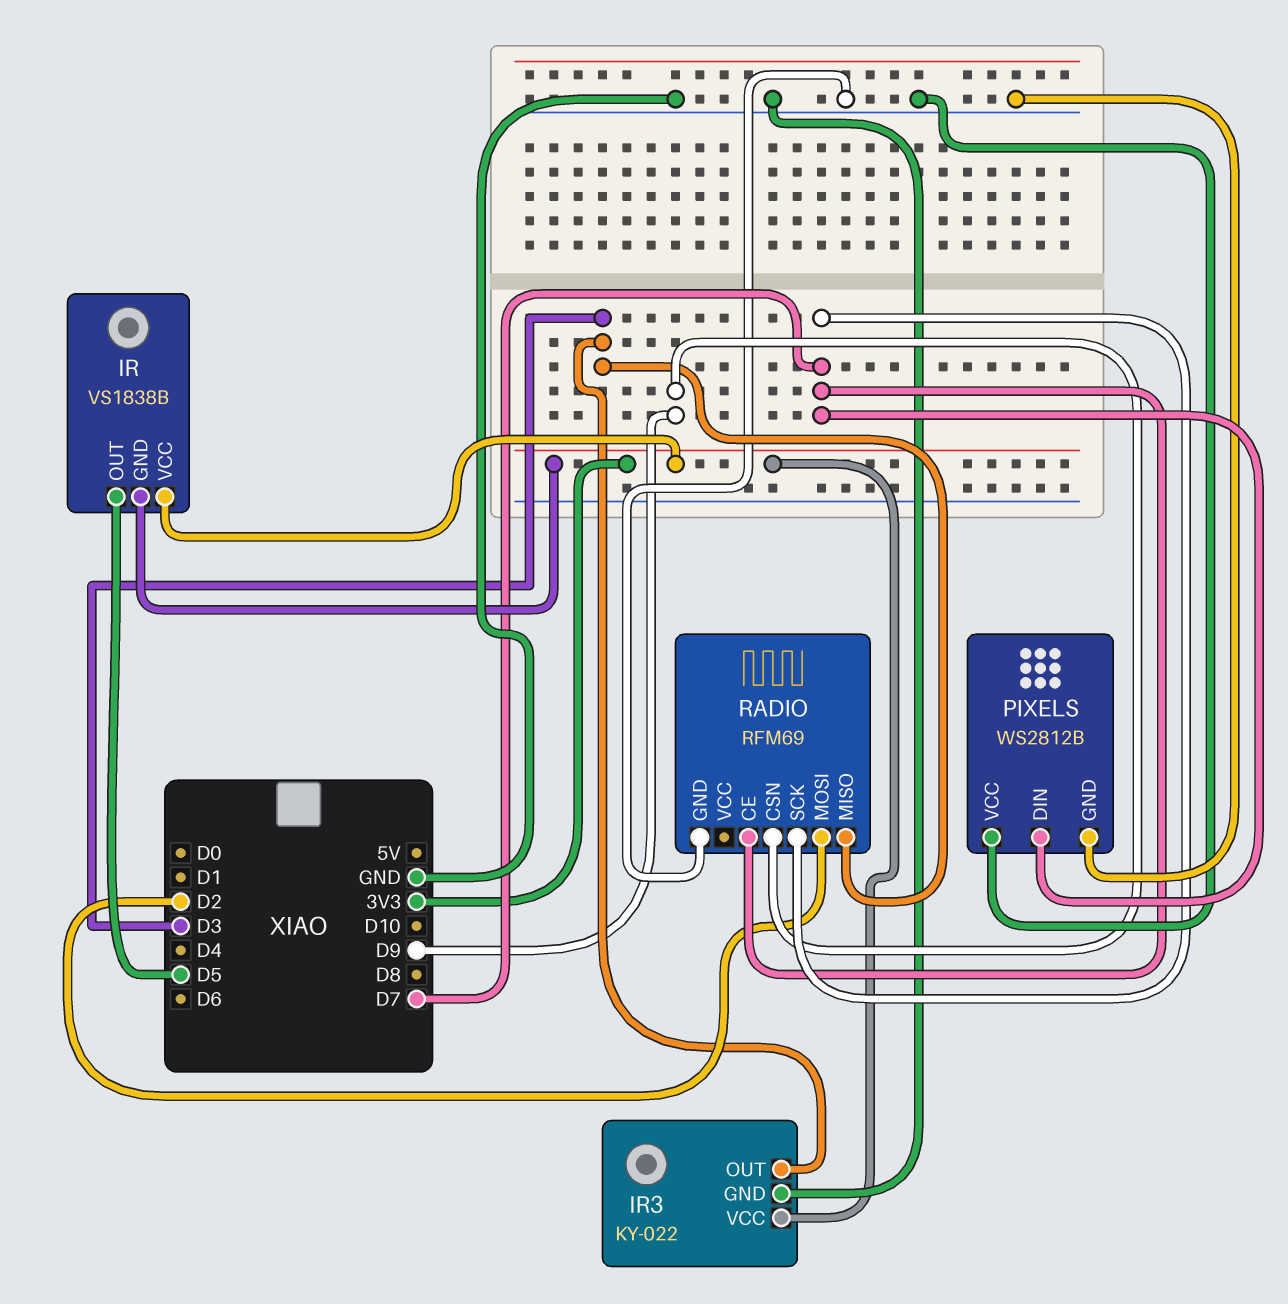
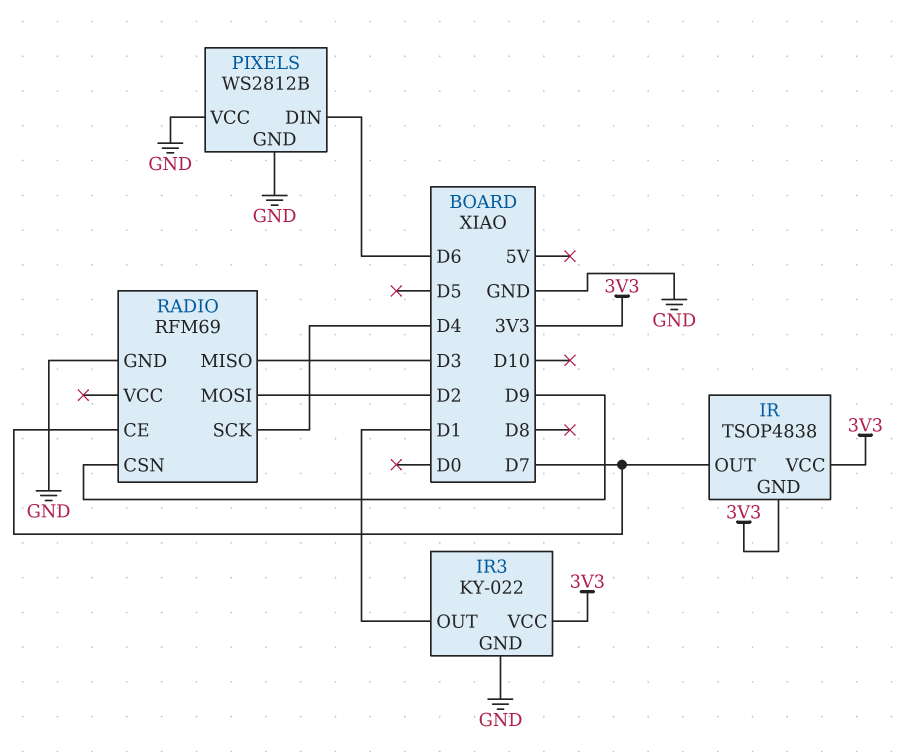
IR: VS1838B -> TSOP4838
IR pin OUT: D5 -> D7
IR3 pin OUT: D3 -> D1
PIXELS pin DIN: D7 -> D6
RADIO pin SCK: D7 -> D4

